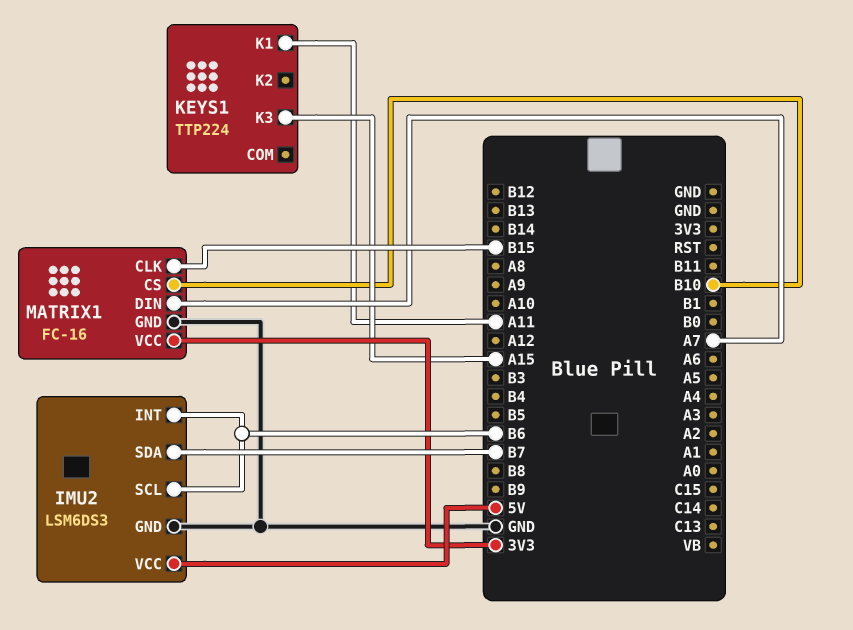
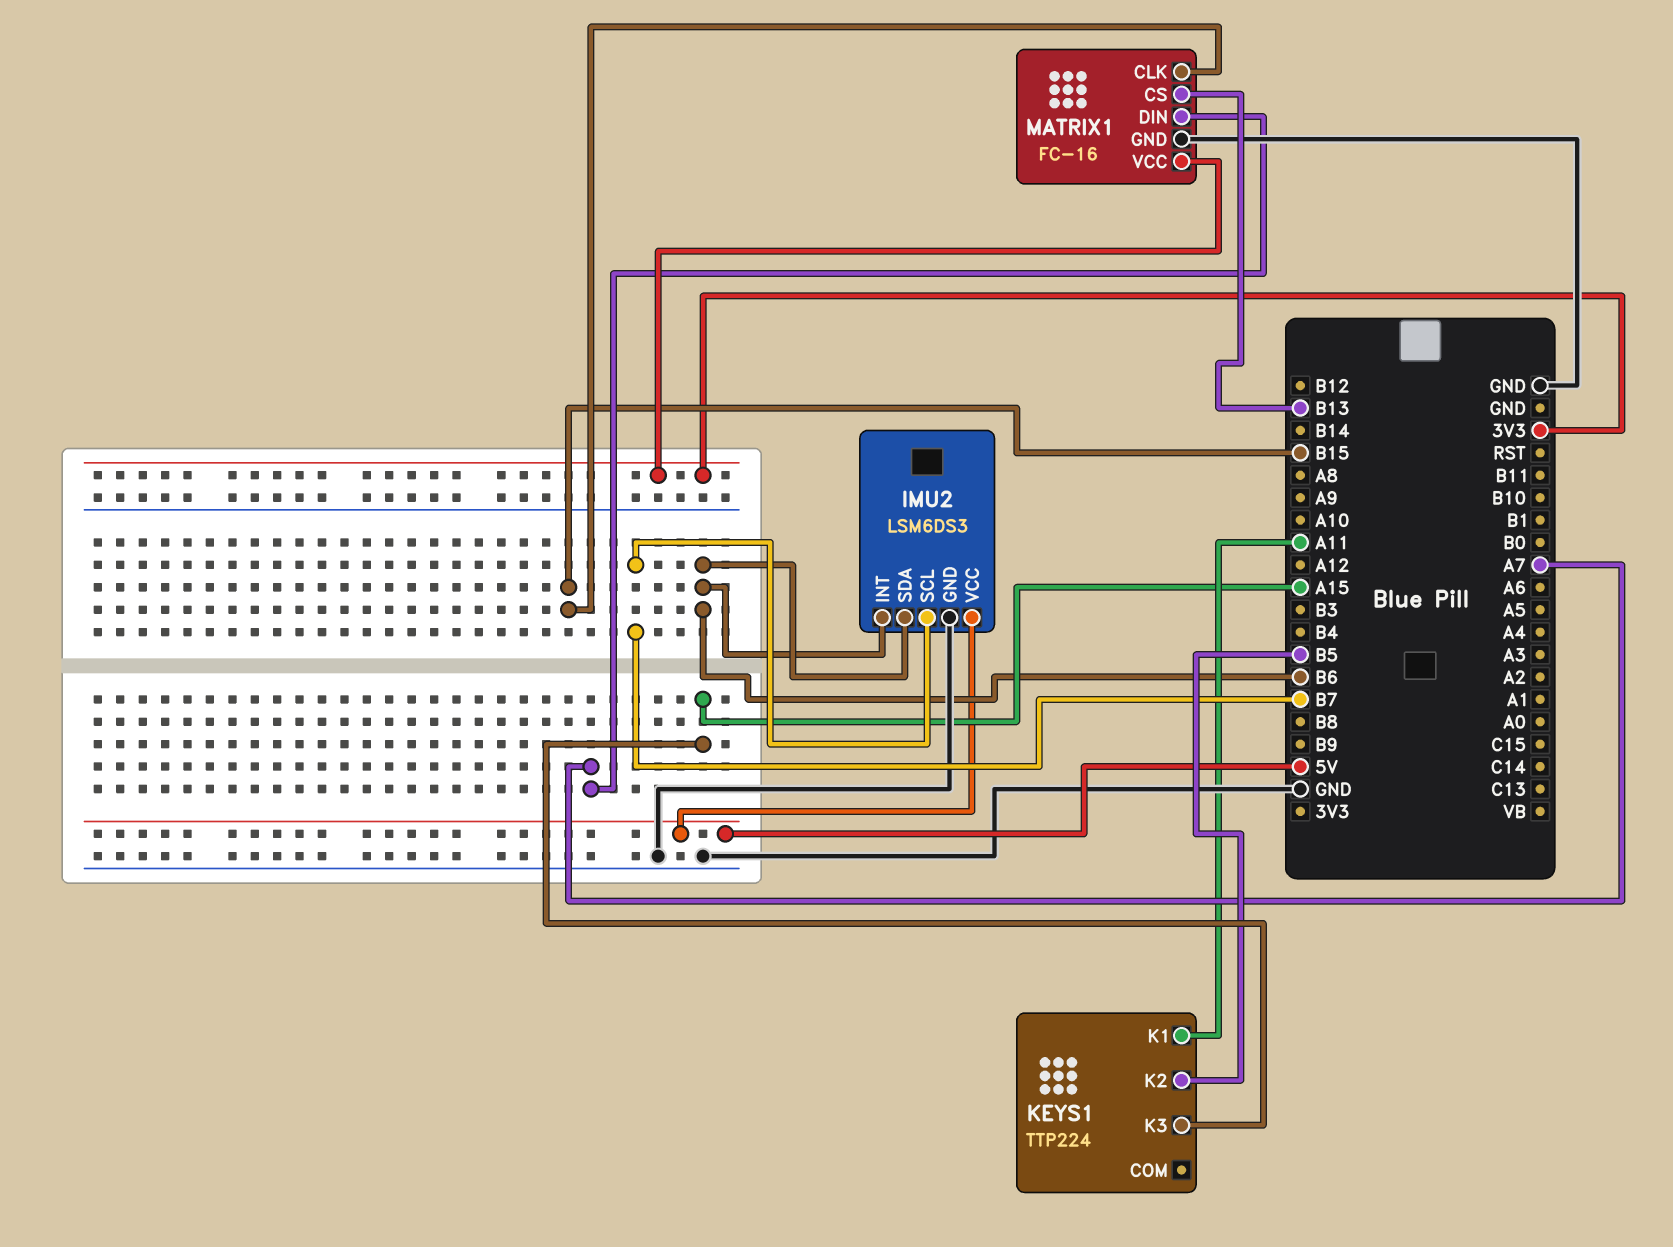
IMU2 pin SCL: B6 -> B7
IMU2 pin SDA: B7 -> B6
KEYS1 pin K2: none -> B5
MATRIX1 pin CS: B10 -> B13

